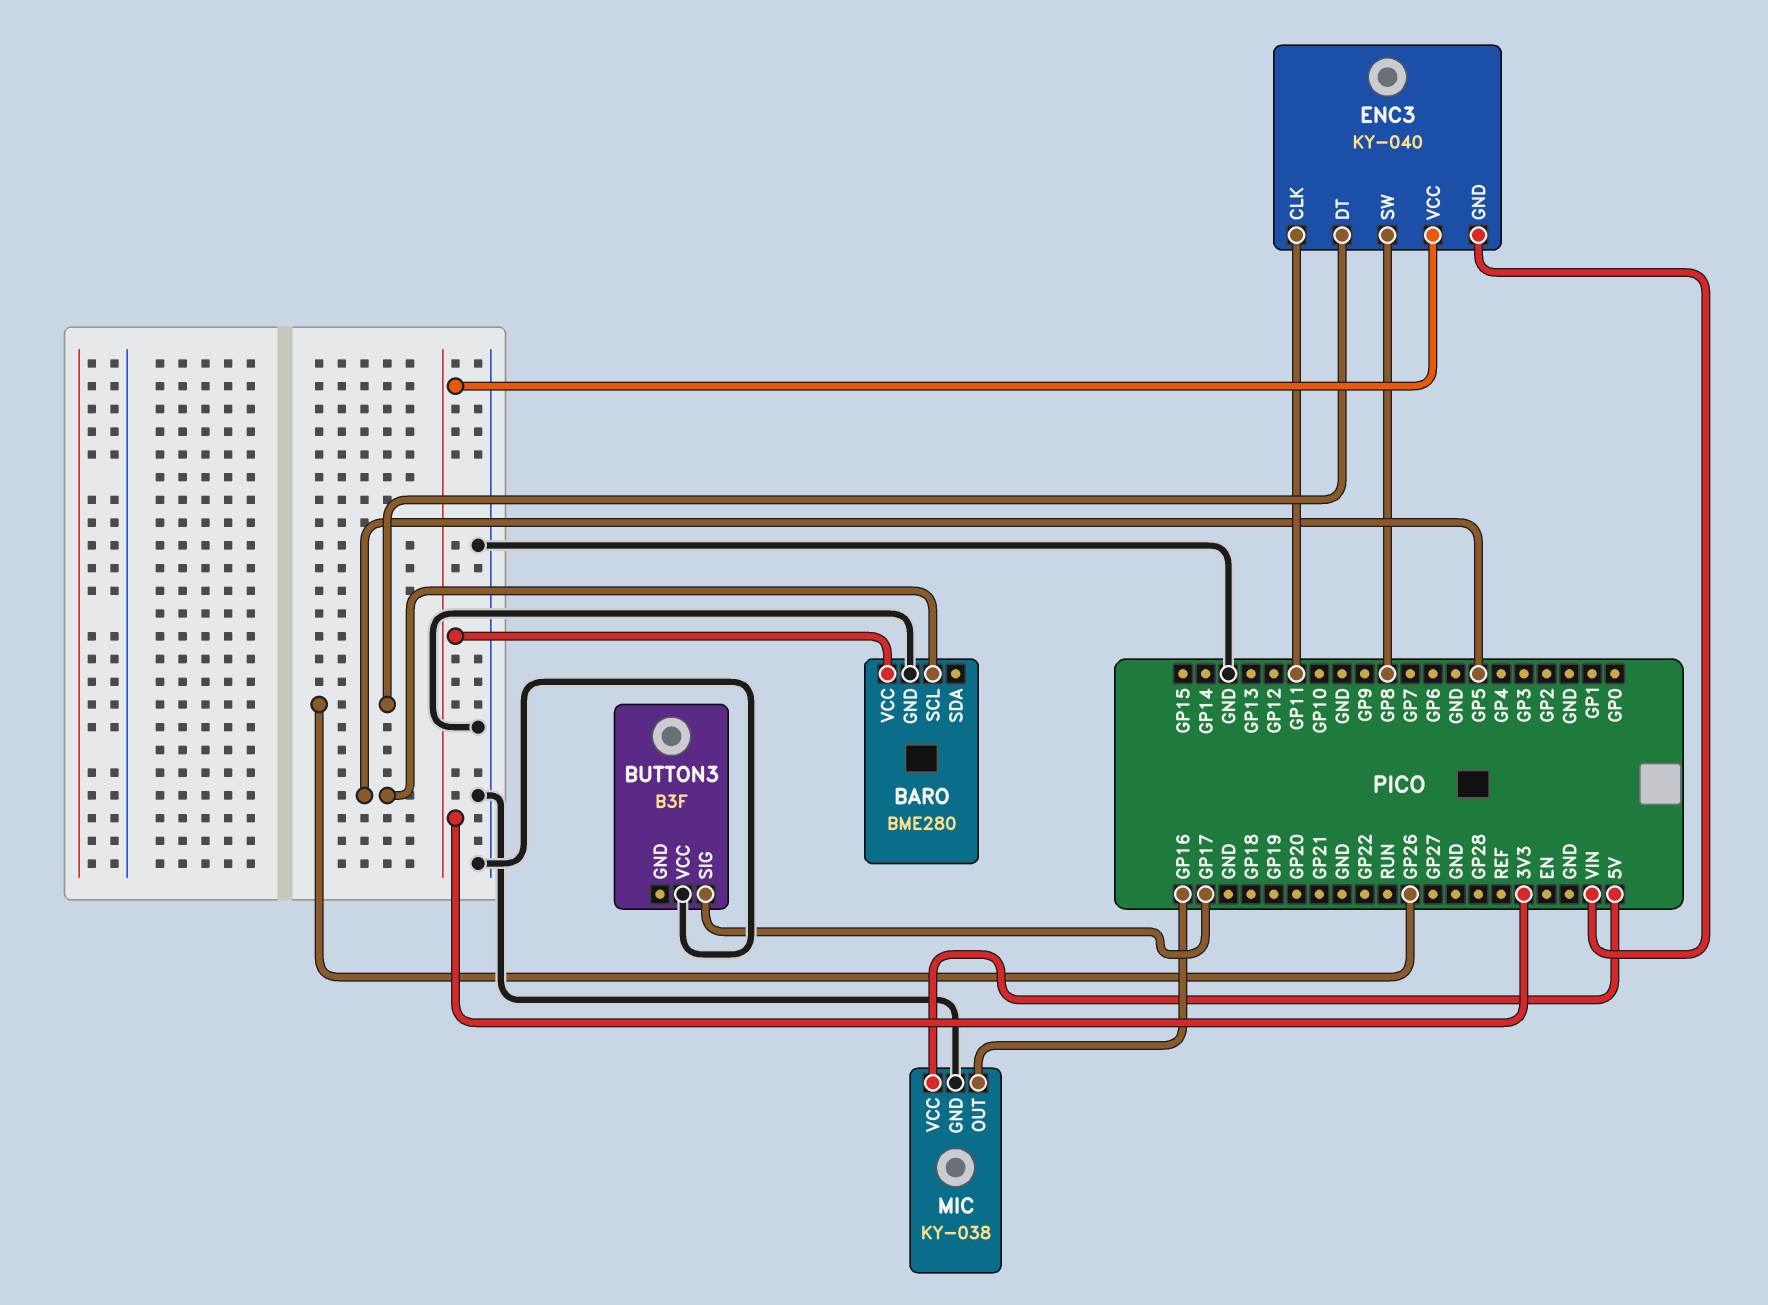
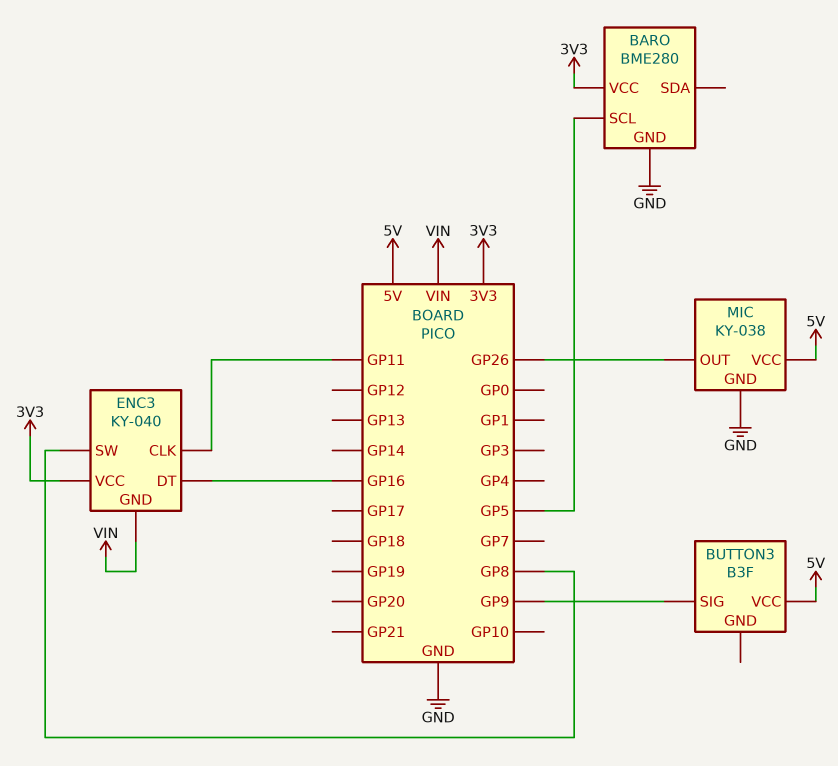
BUTTON3 pin SIG: GP17 -> GP9
BUTTON3 pin VCC: GND -> 5V
ENC3 pin DT: GP26 -> GP16
MIC pin OUT: GP16 -> GP26

